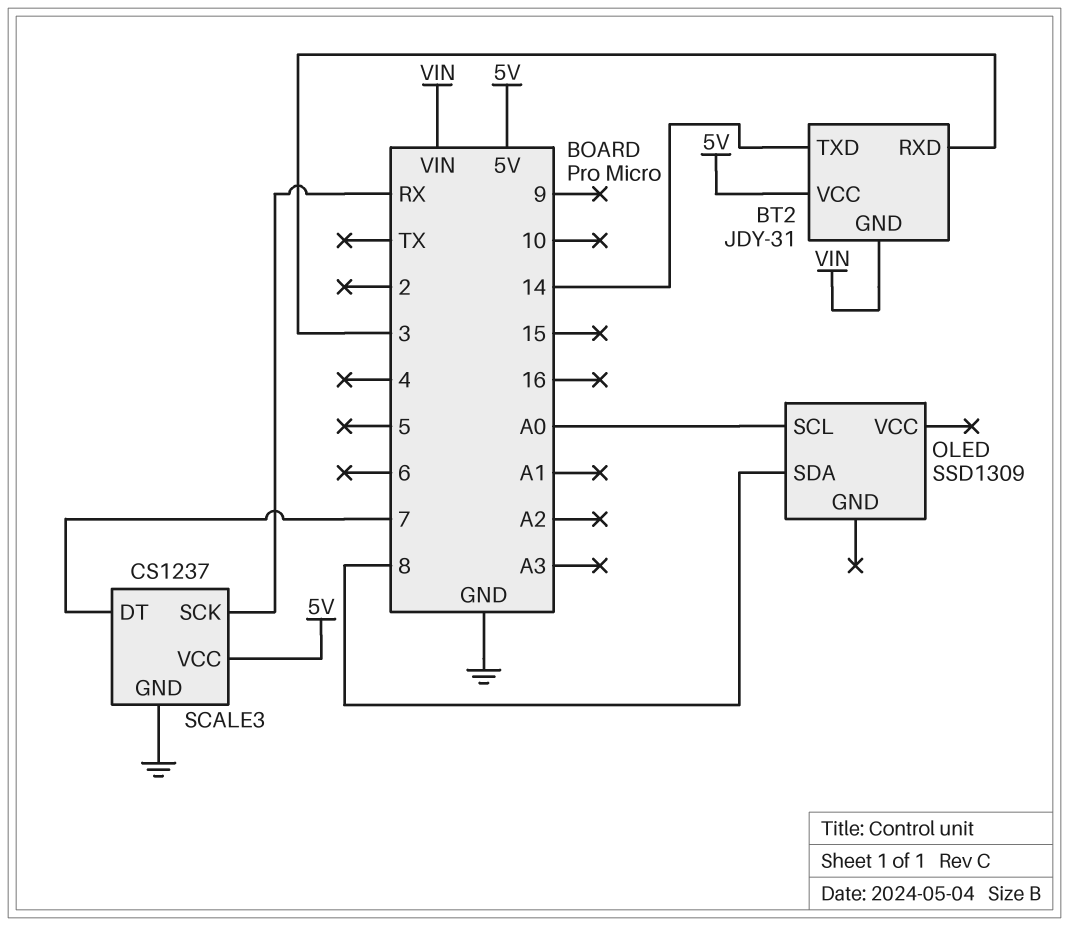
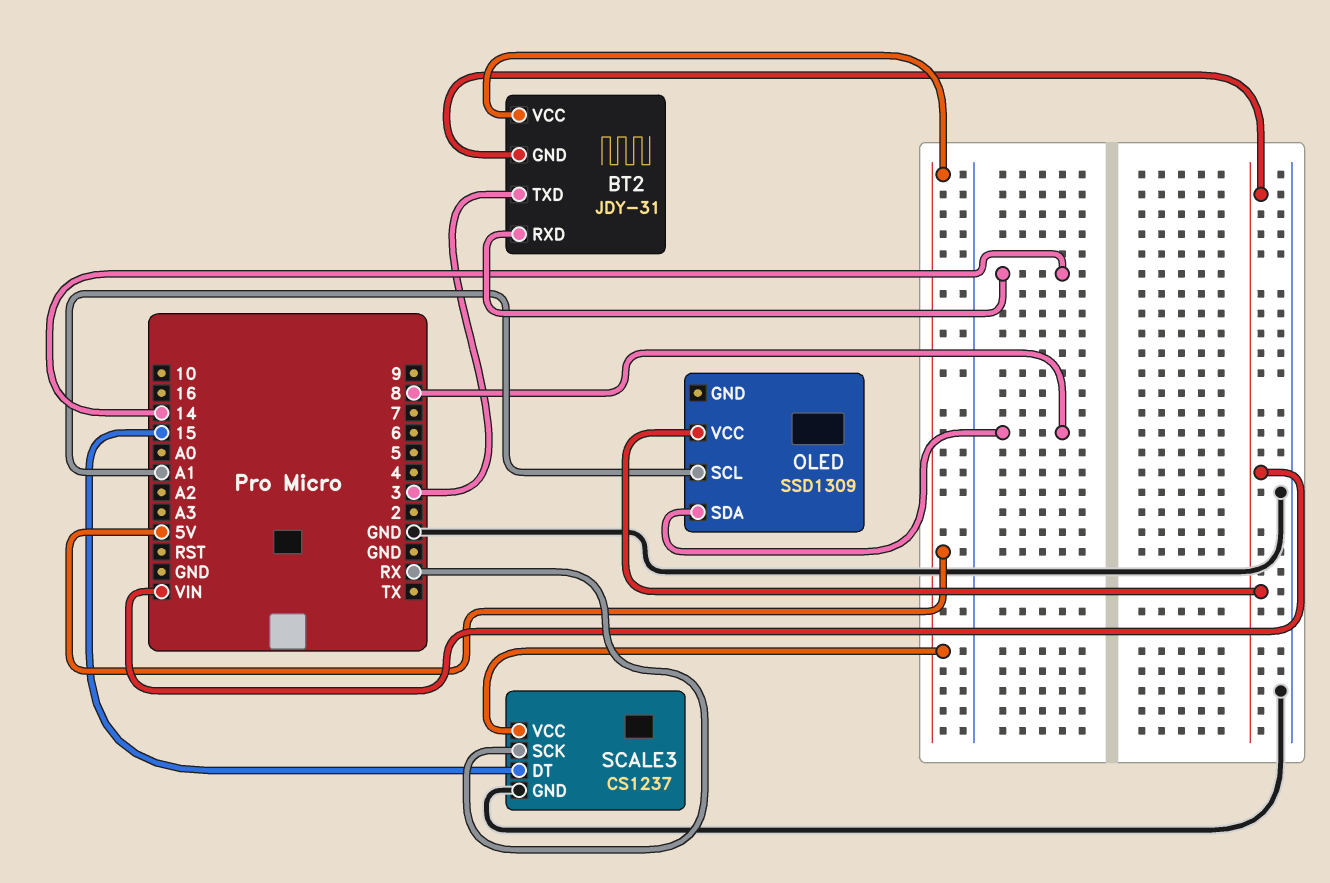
BT2 pin RXD: 3 -> 14
BT2 pin TXD: 14 -> 3
OLED pin SCL: A0 -> A1
OLED pin VCC: none -> VIN
SCALE3 pin DT: 7 -> 15

